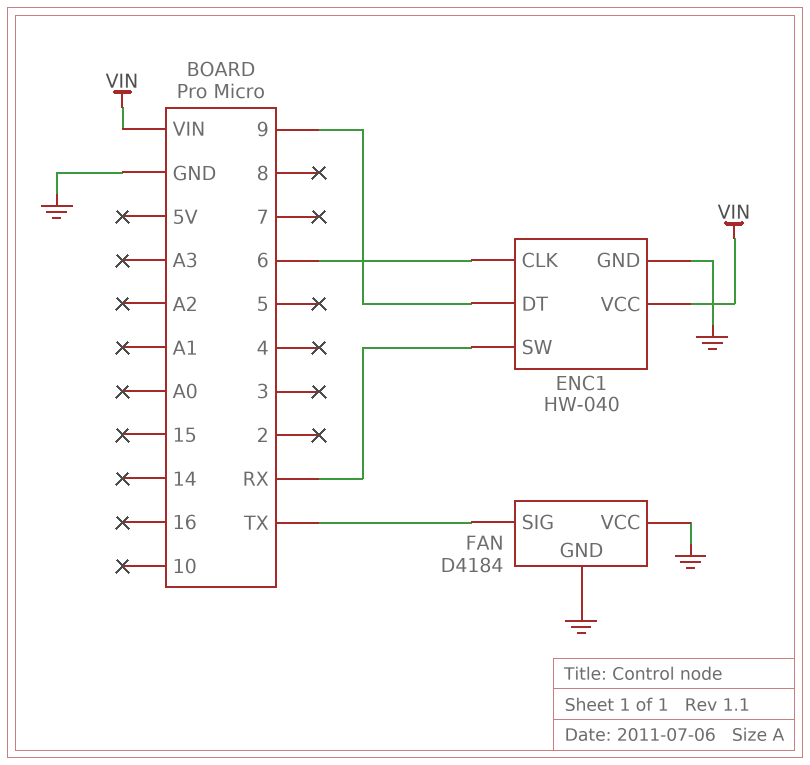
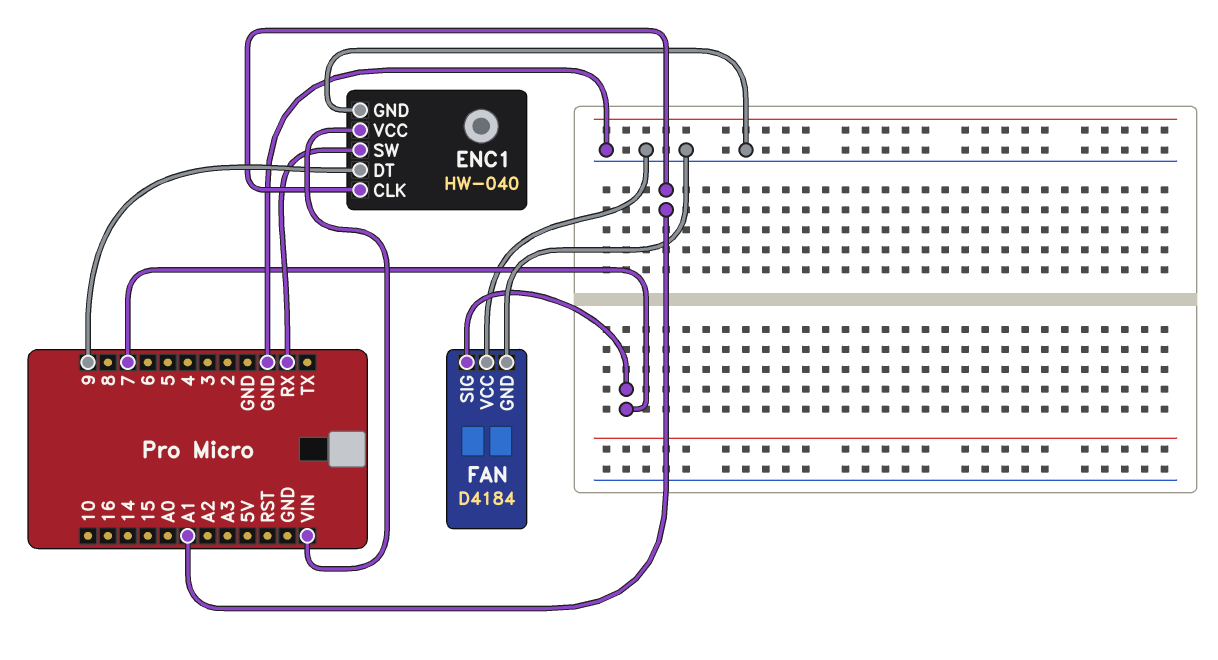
ENC1 pin CLK: 6 -> A1
FAN pin SIG: TX -> 7

